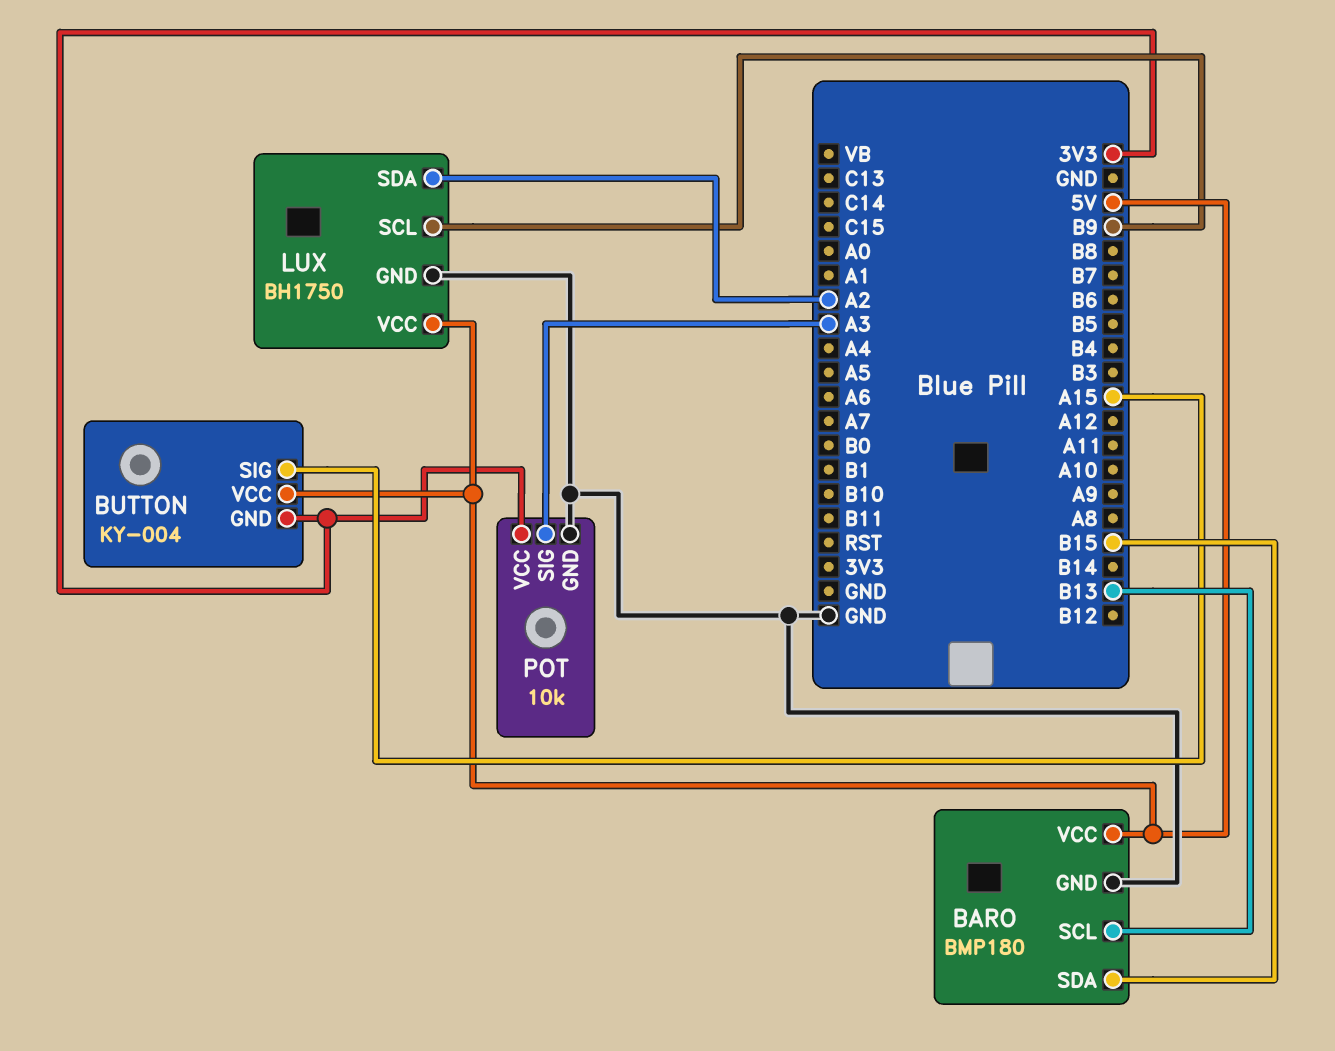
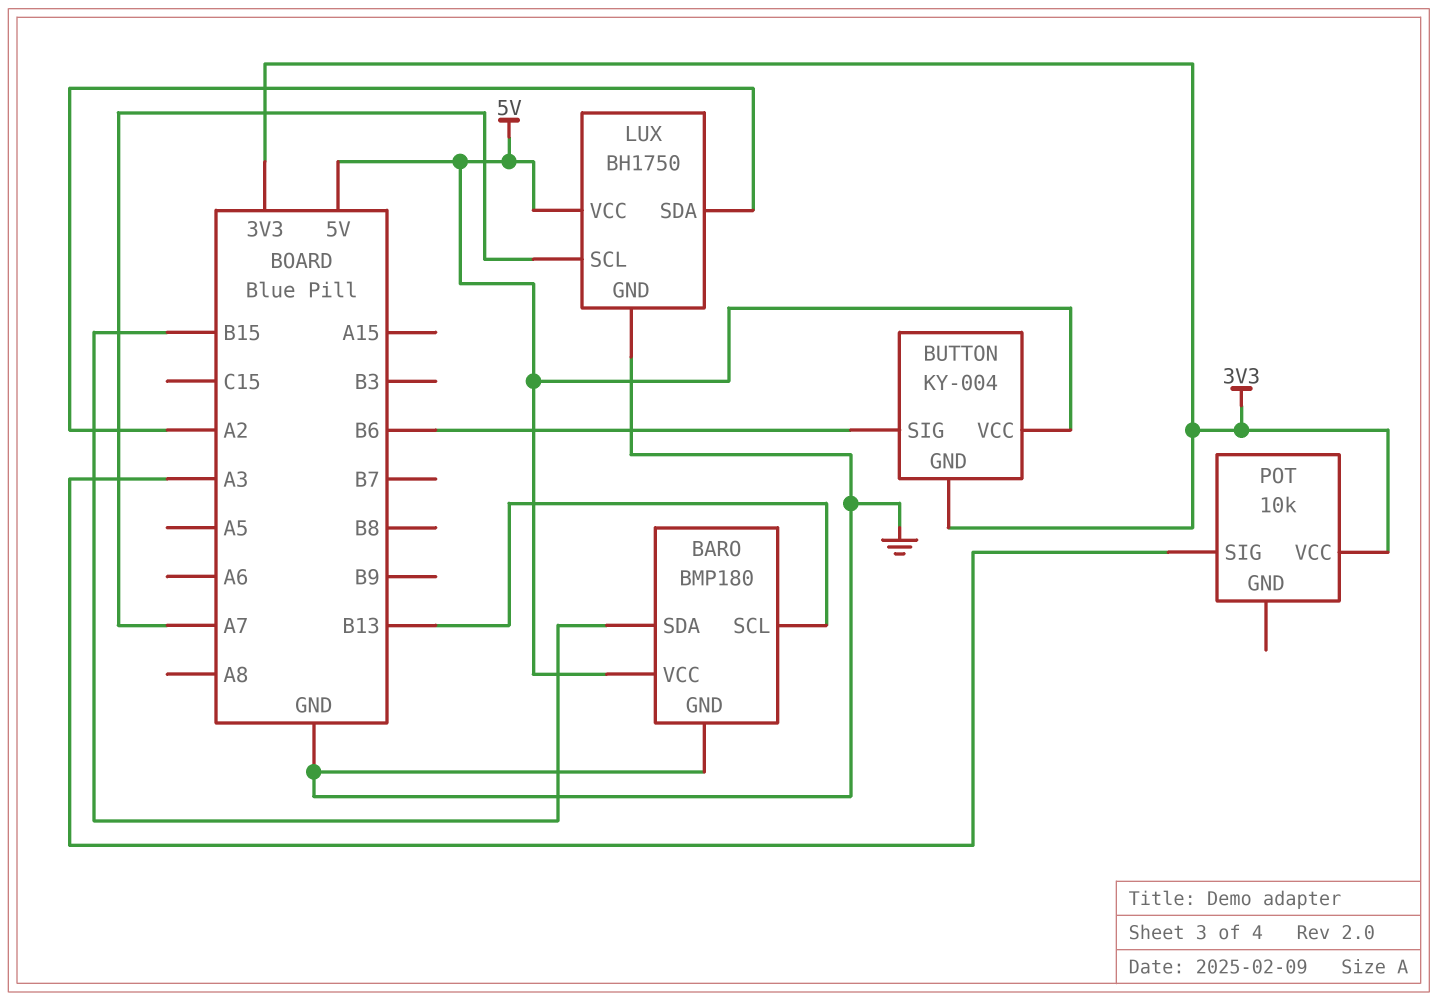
BUTTON pin SIG: A15 -> B6
LUX pin SCL: B9 -> A7
POT pin GND: GND -> none

